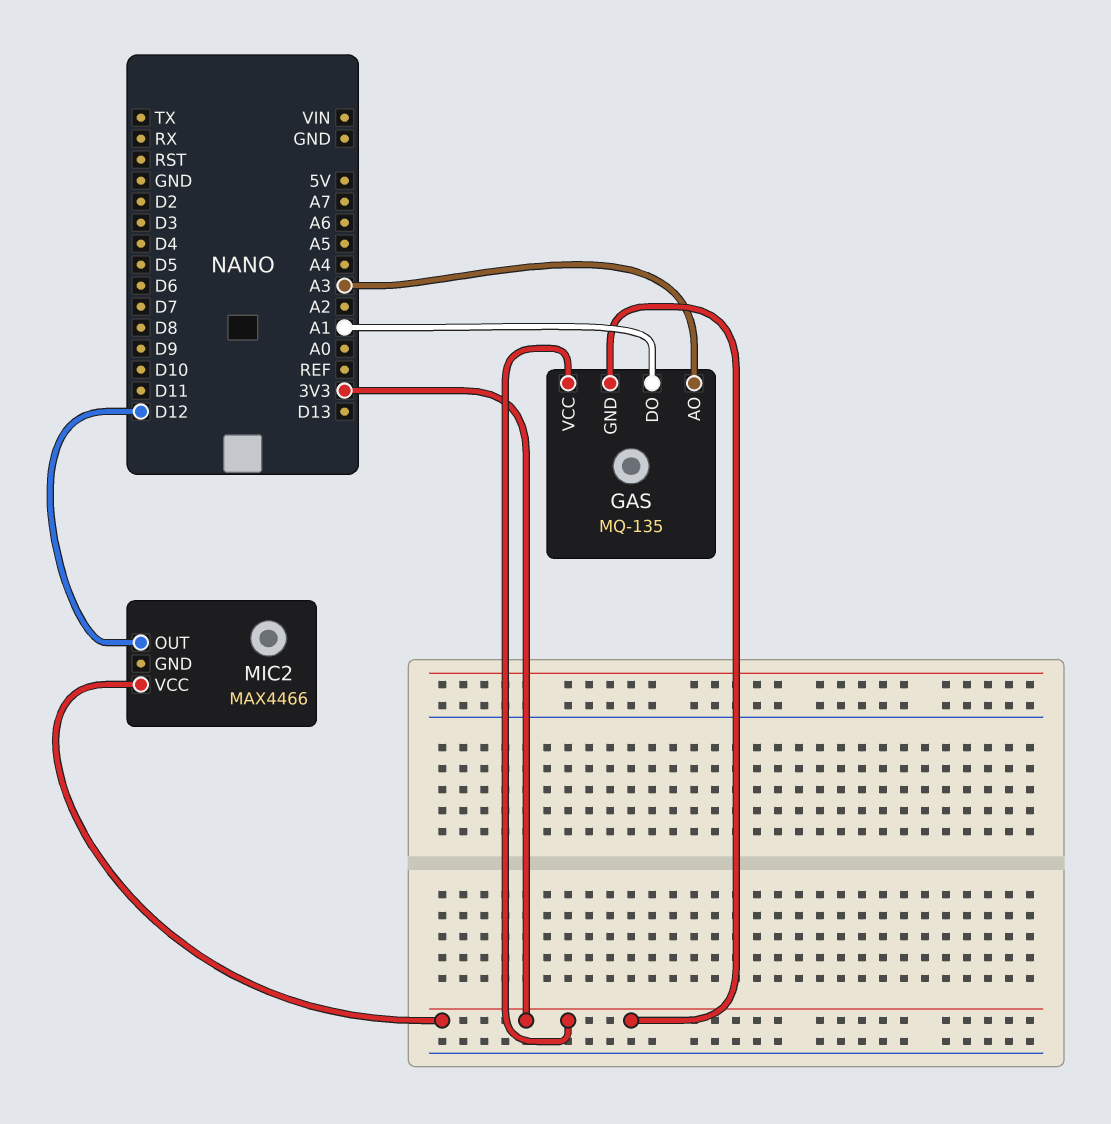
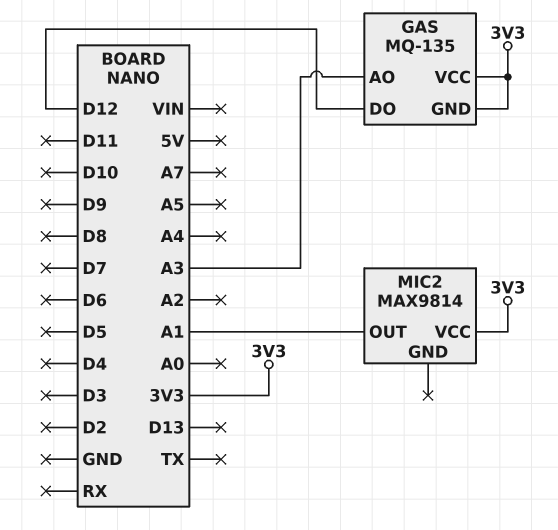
GAS pin DO: A1 -> D12
MIC2: MAX4466 -> MAX9814
MIC2 pin OUT: D12 -> A1

